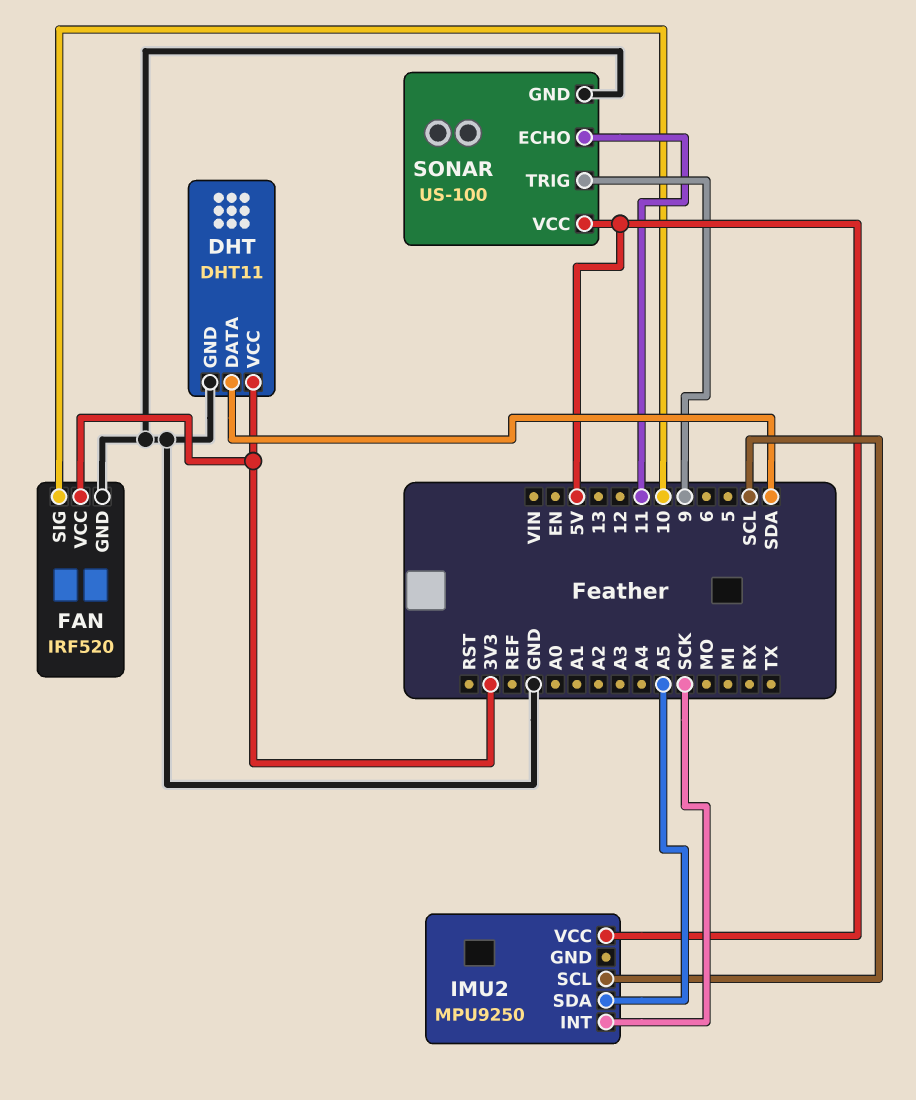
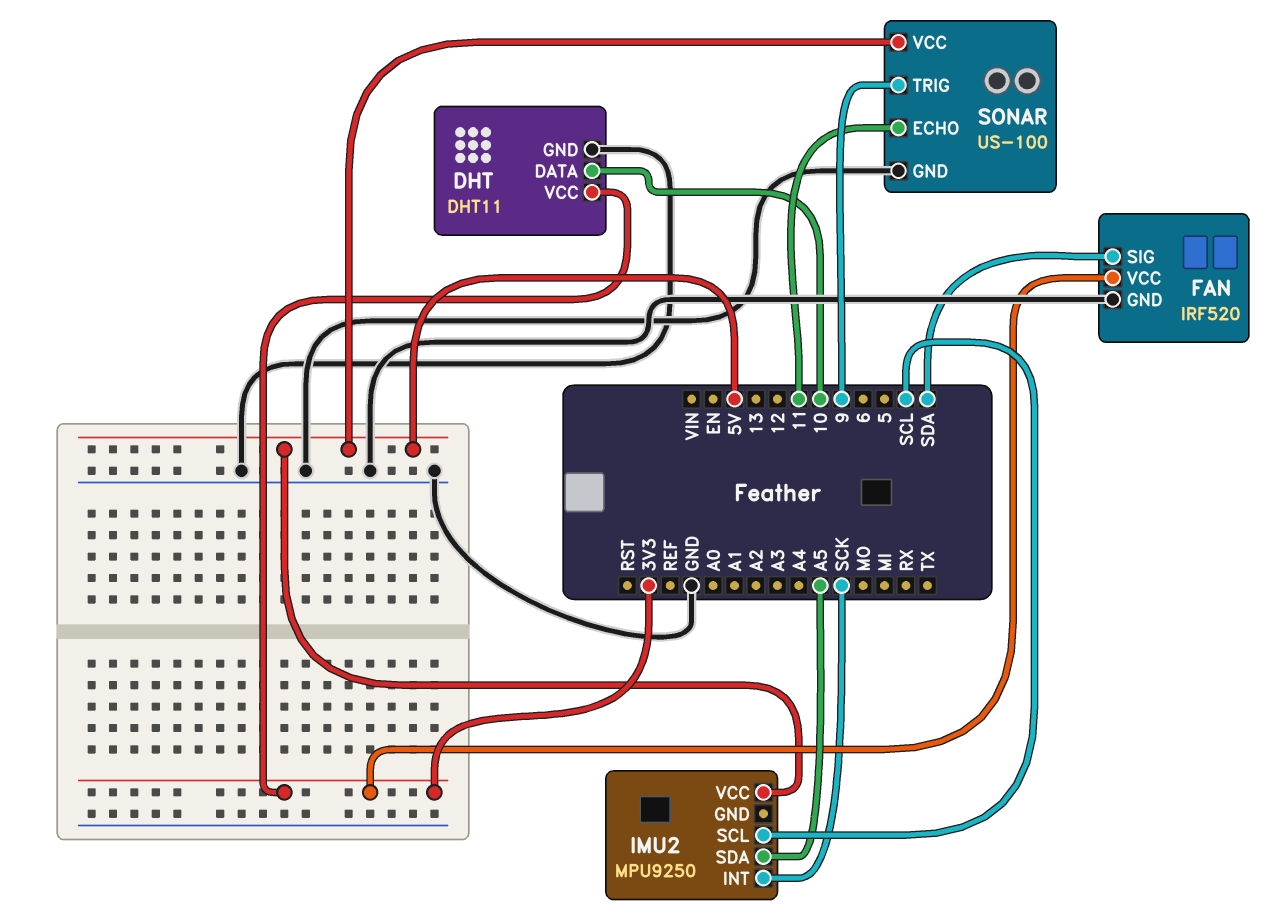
DHT pin DATA: SDA -> 10
FAN pin SIG: 10 -> SDA

